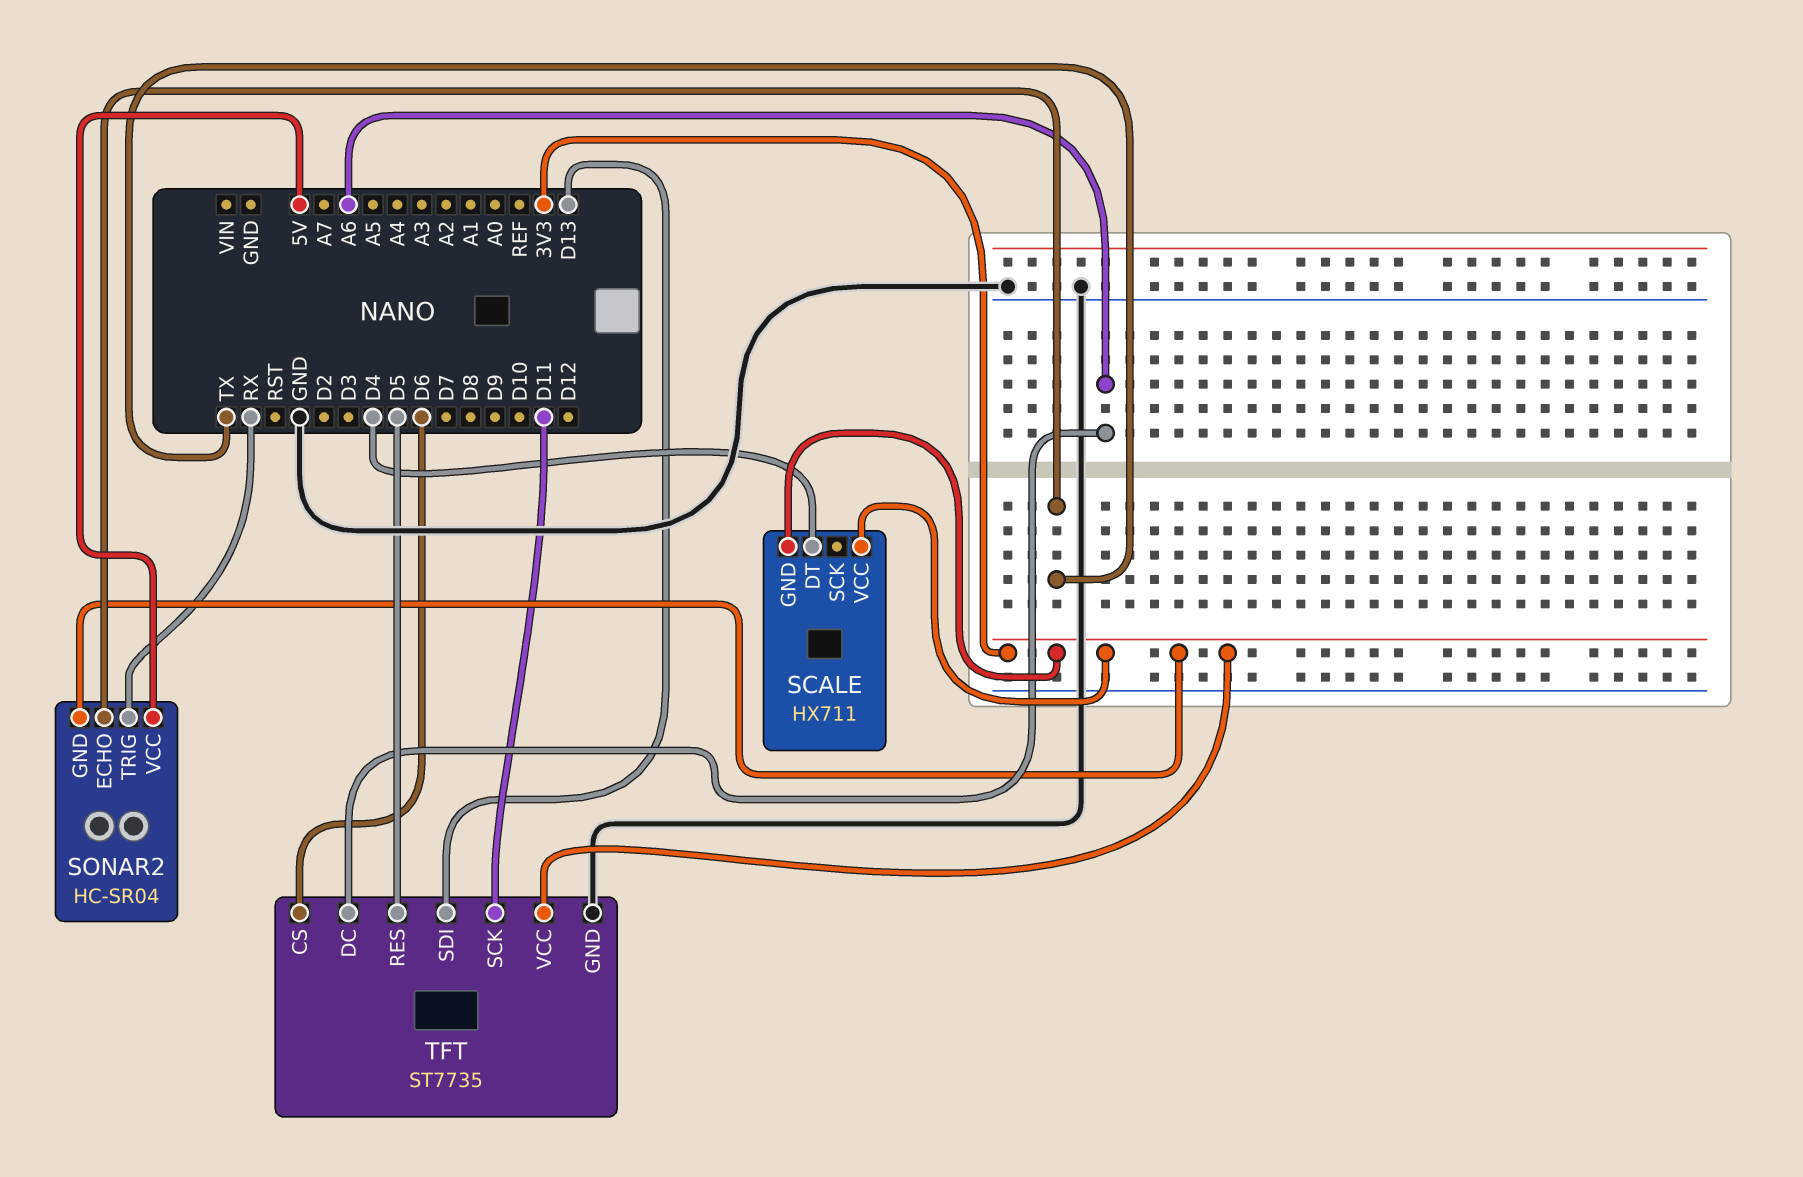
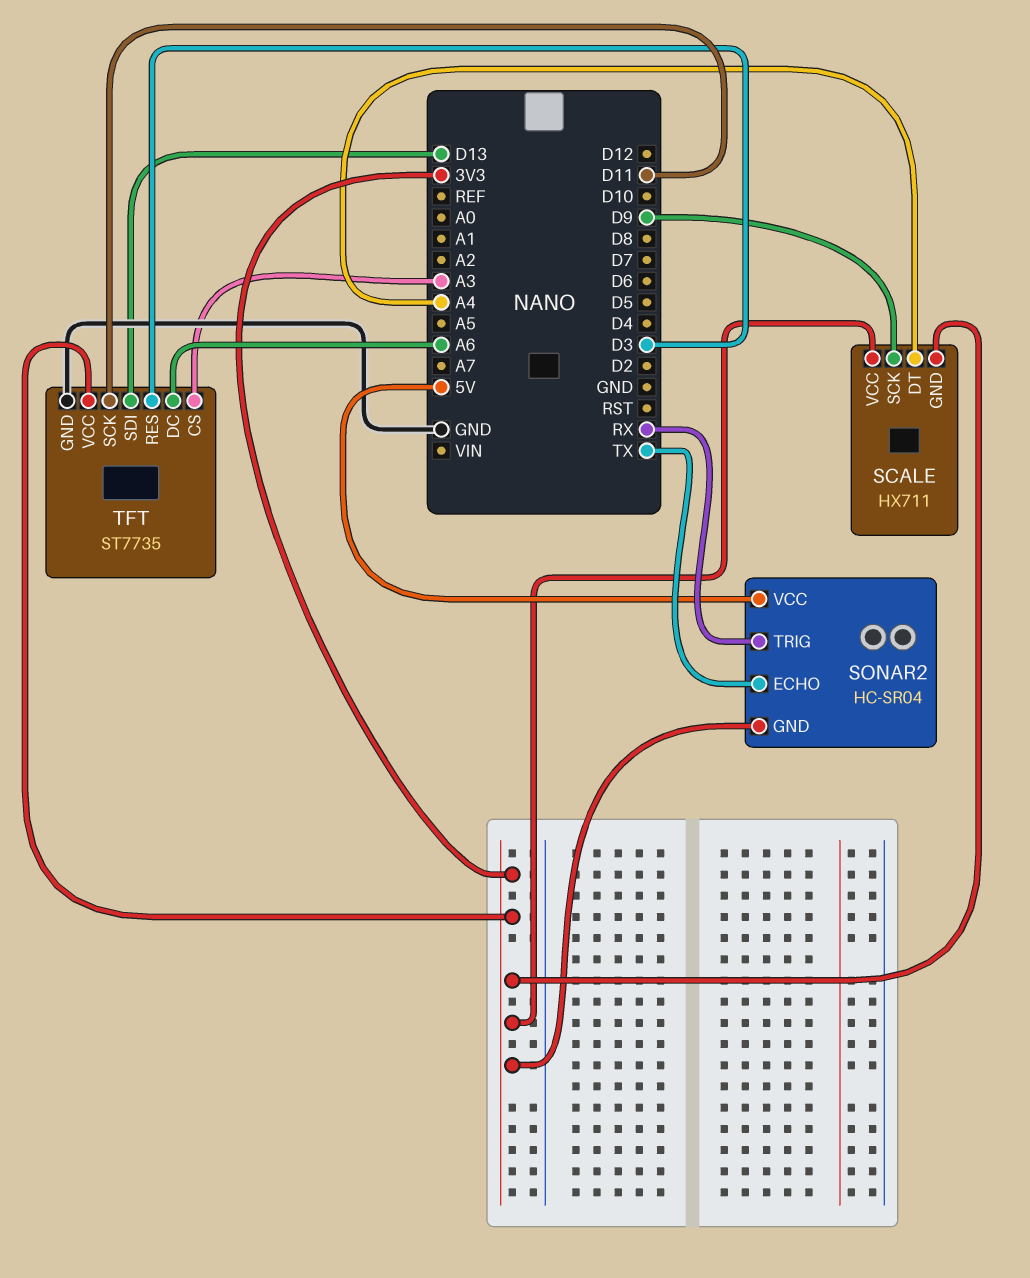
SCALE pin DT: D4 -> A4
SCALE pin SCK: none -> D9
TFT pin CS: D6 -> A3
TFT pin RES: D5 -> D3

